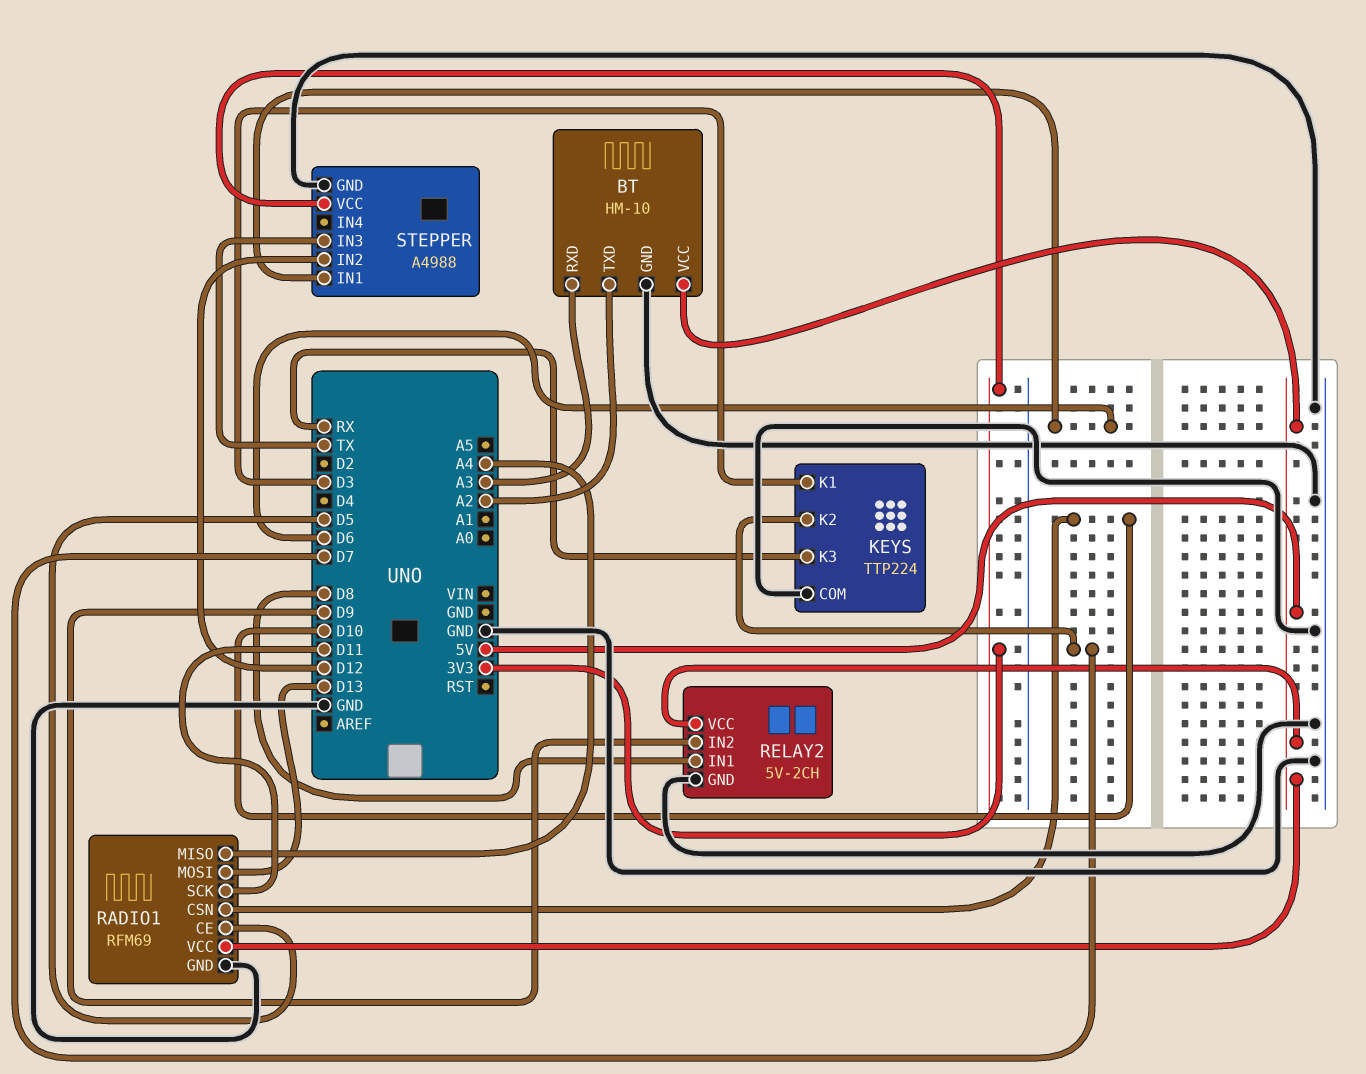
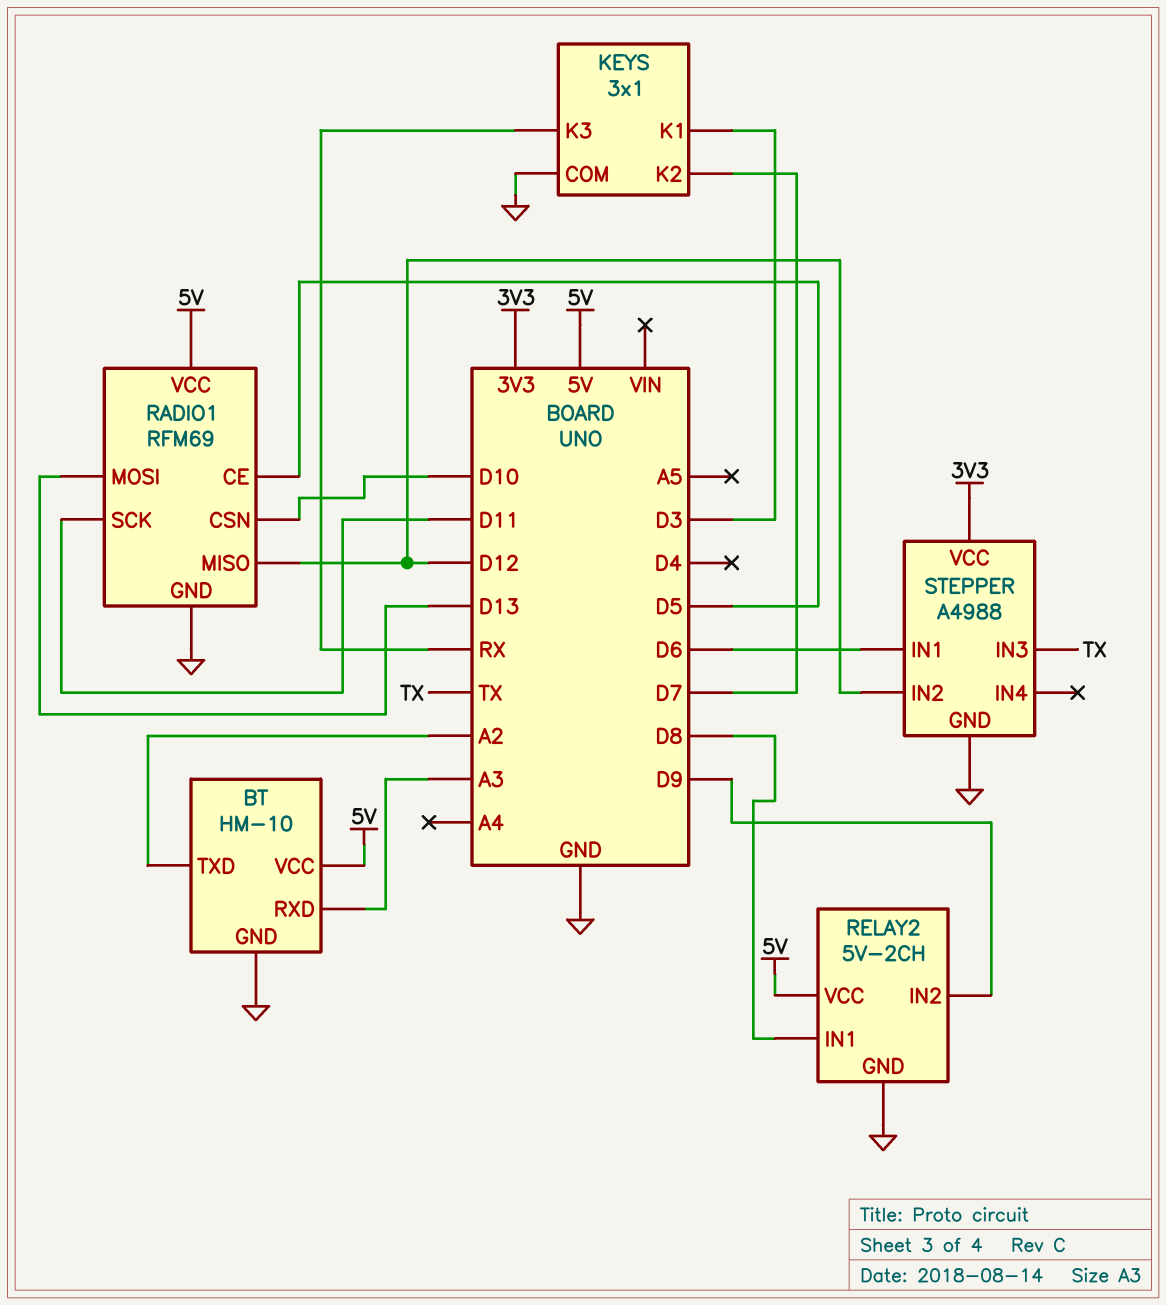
KEYS: TTP224 -> 3x1
RADIO1 pin MISO: A4 -> D12

